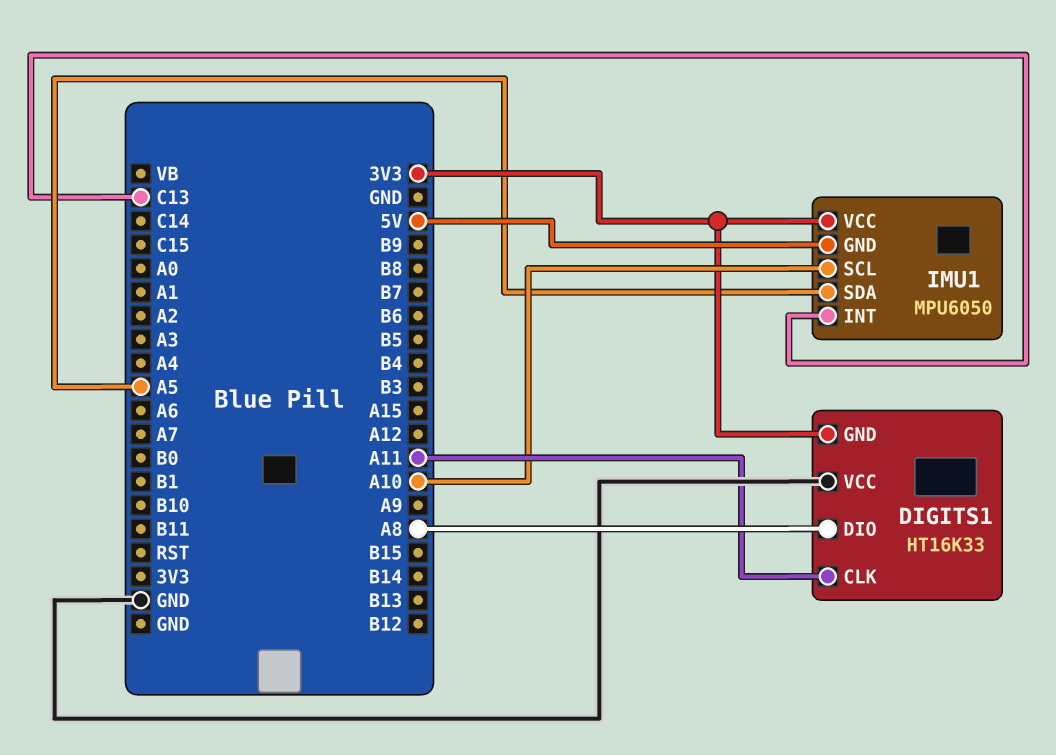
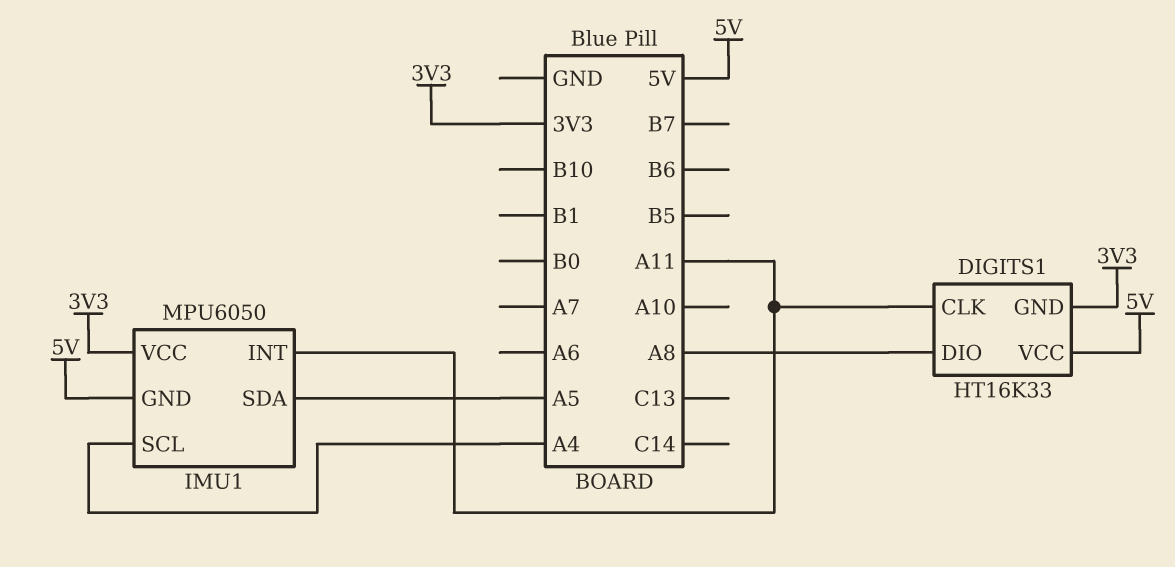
DIGITS1 pin VCC: GND -> 5V
IMU1 pin INT: C13 -> A11
IMU1 pin SCL: A10 -> A4

